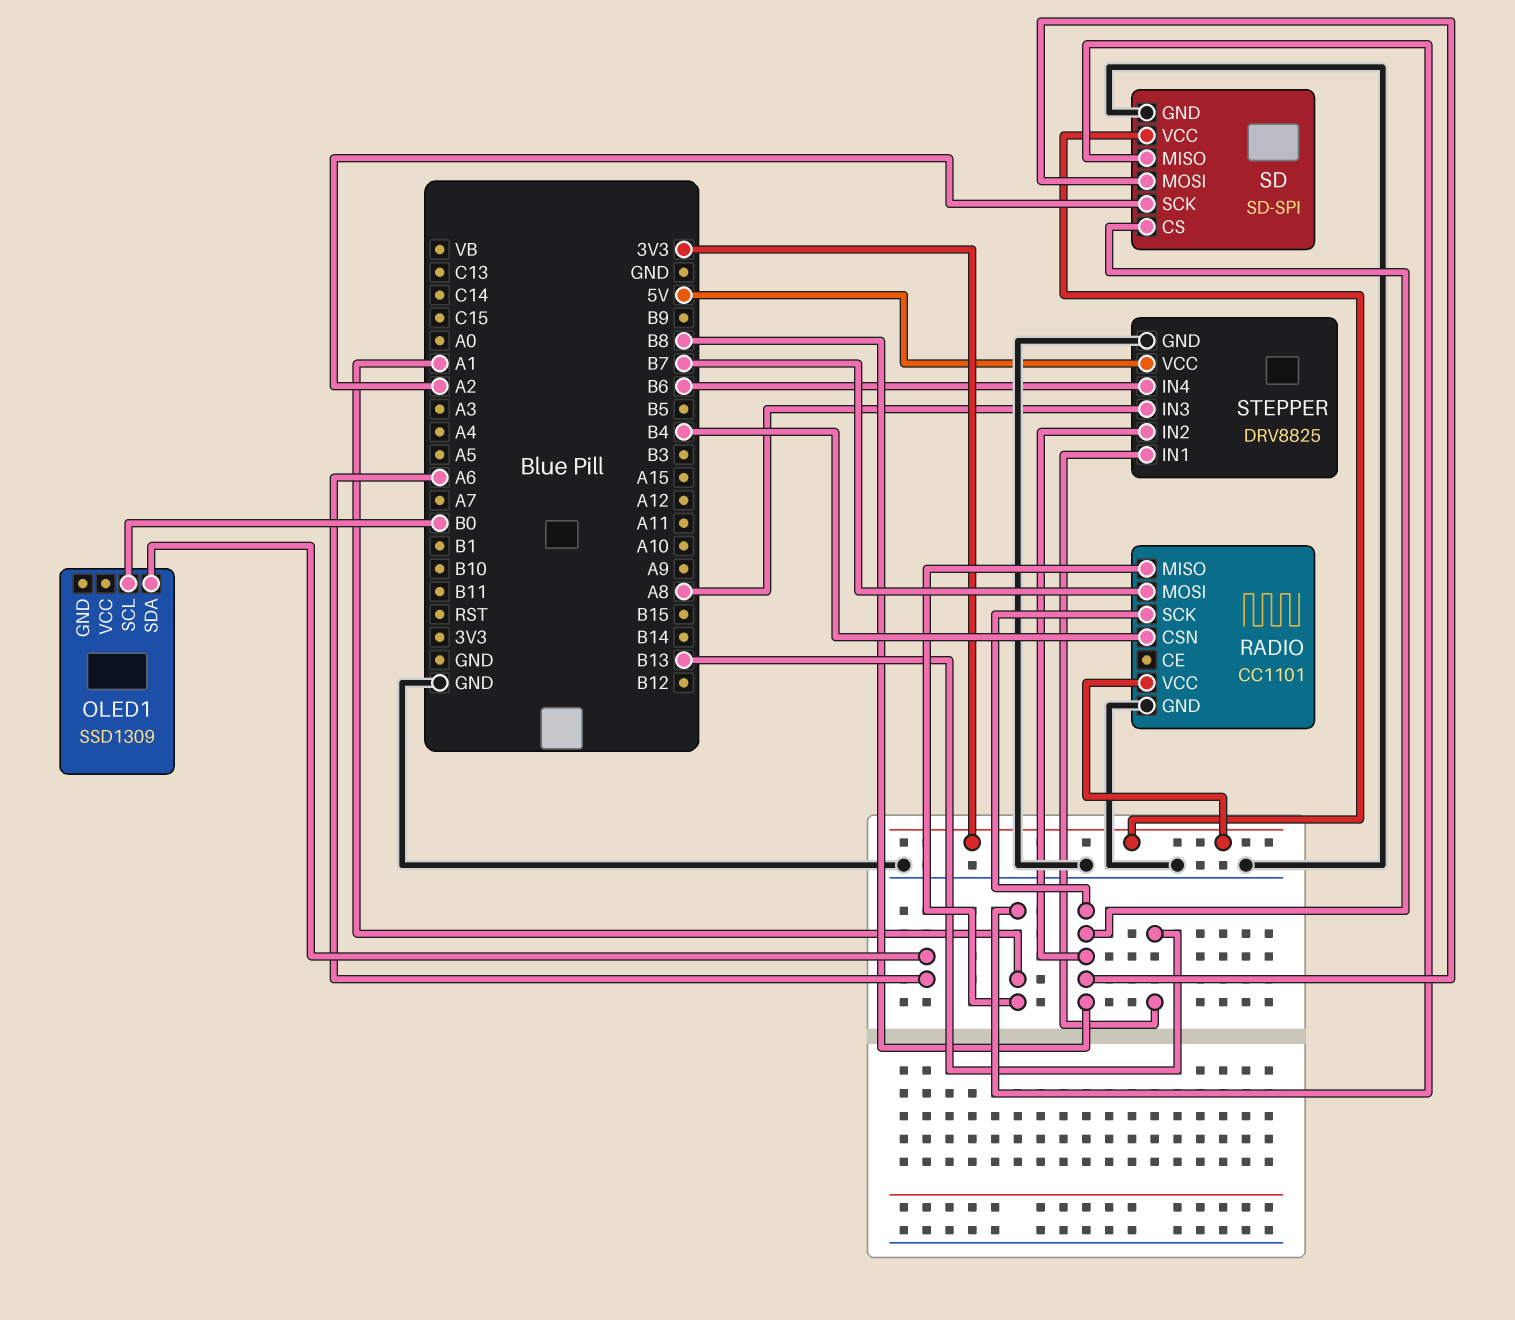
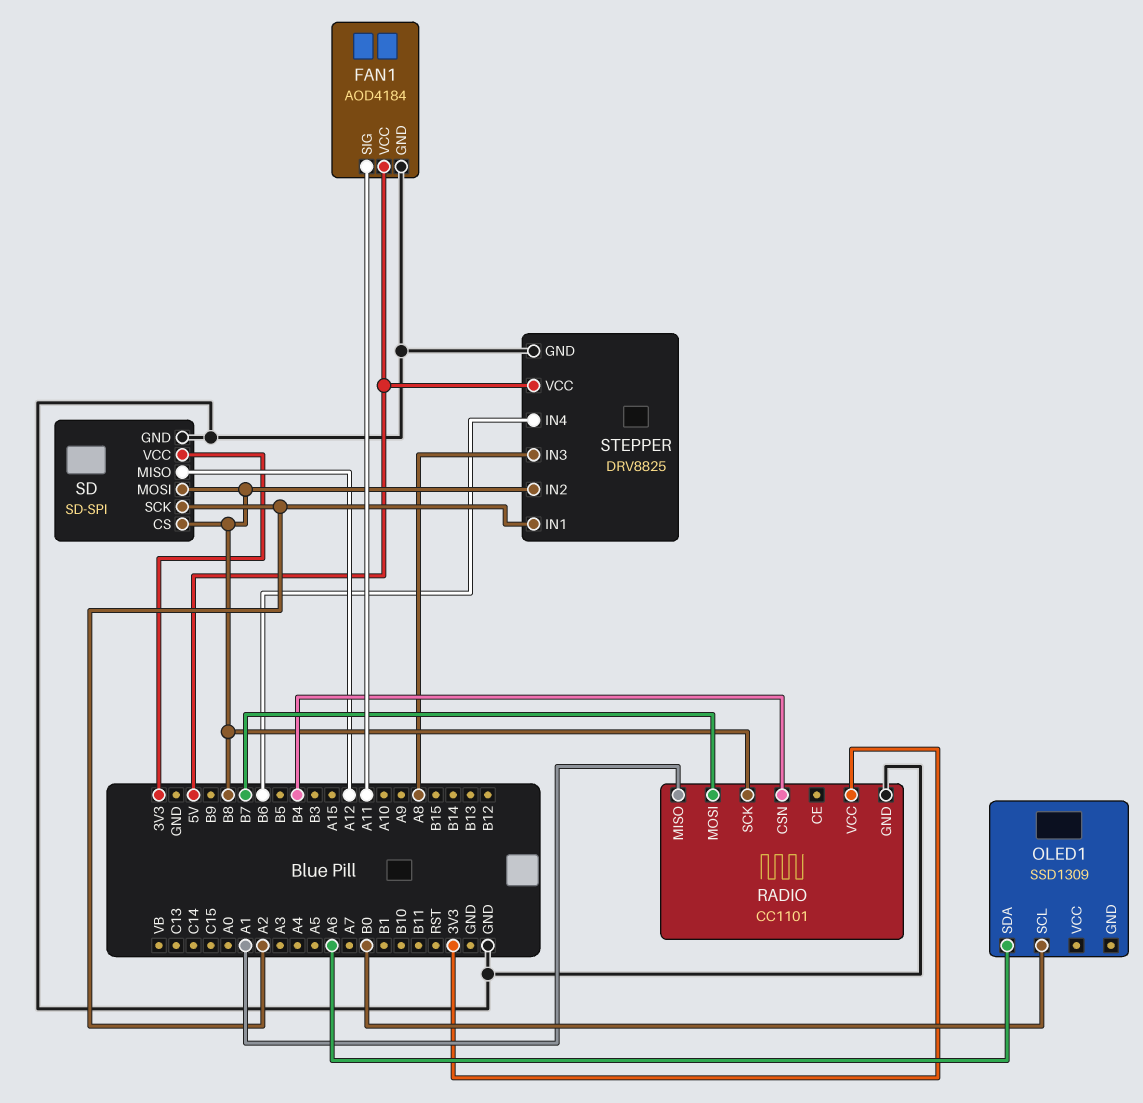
FAN1: none -> AOD4184
FAN1 pin GND: none -> GND
FAN1 pin SIG: none -> A11
FAN1 pin VCC: none -> 5V
SD pin MISO: A1 -> A12
STEPPER pin IN1: B13 -> A2

